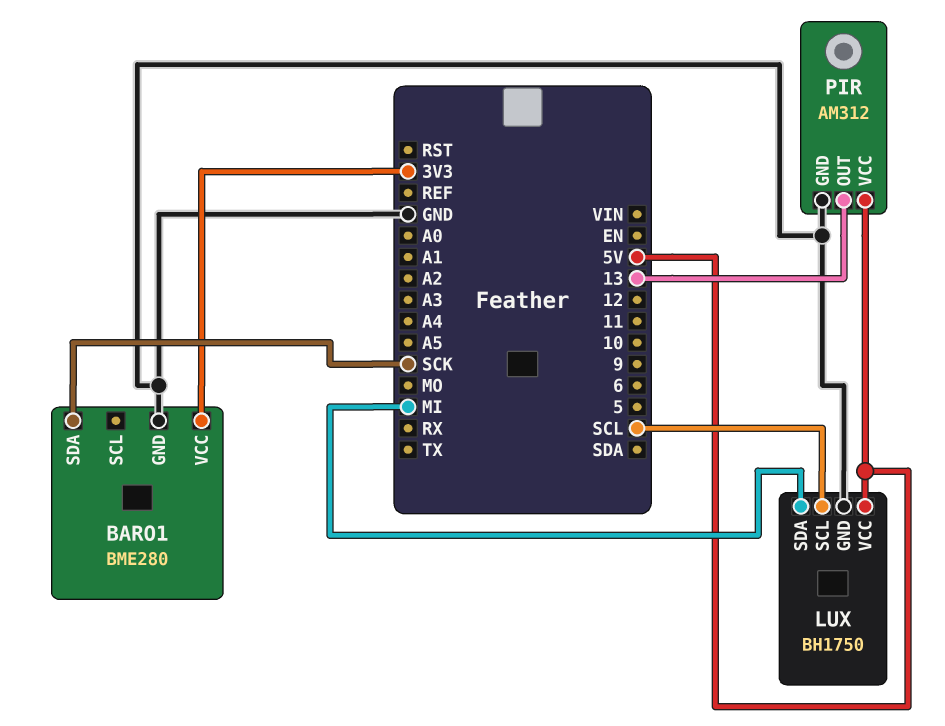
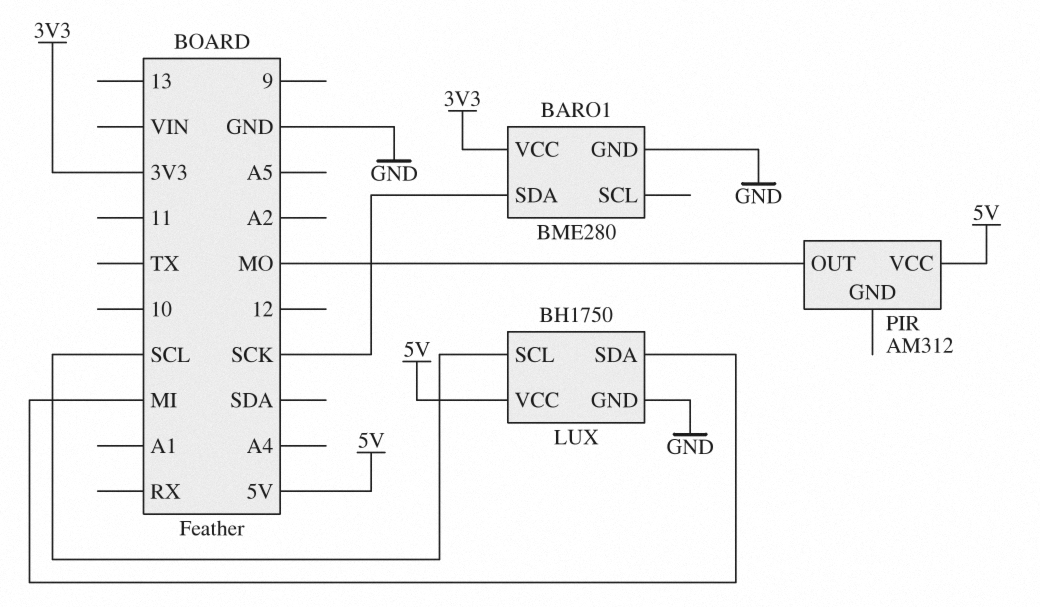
PIR pin GND: GND -> none
PIR pin OUT: 13 -> MO

